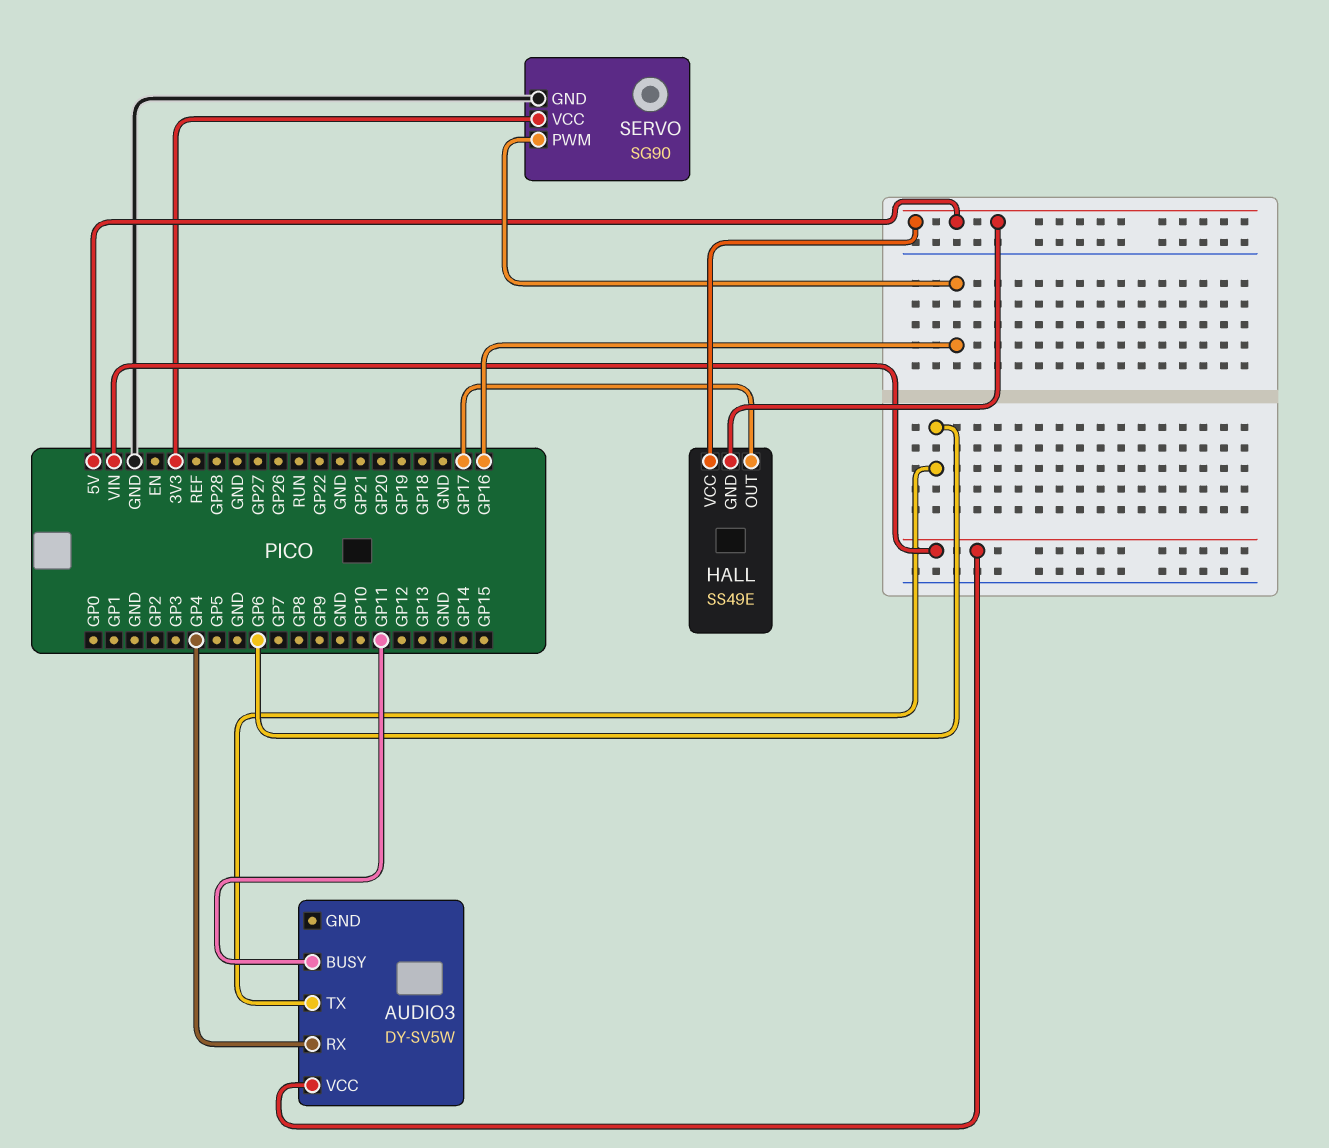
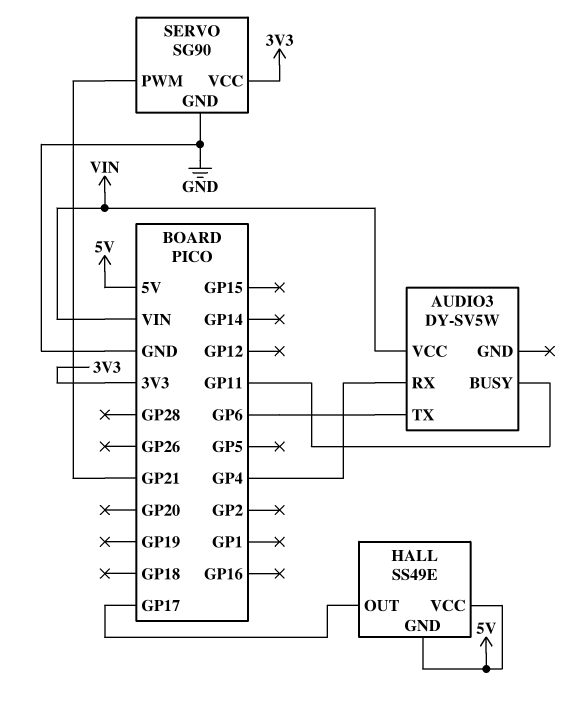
SERVO pin PWM: GP16 -> GP21

